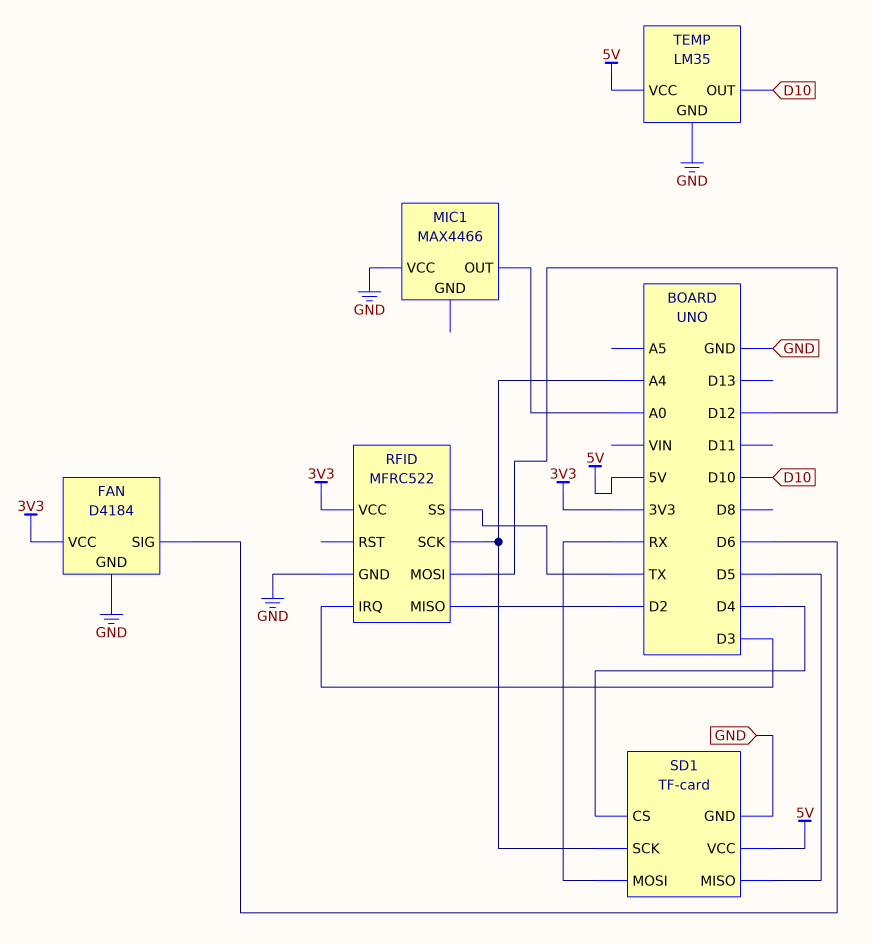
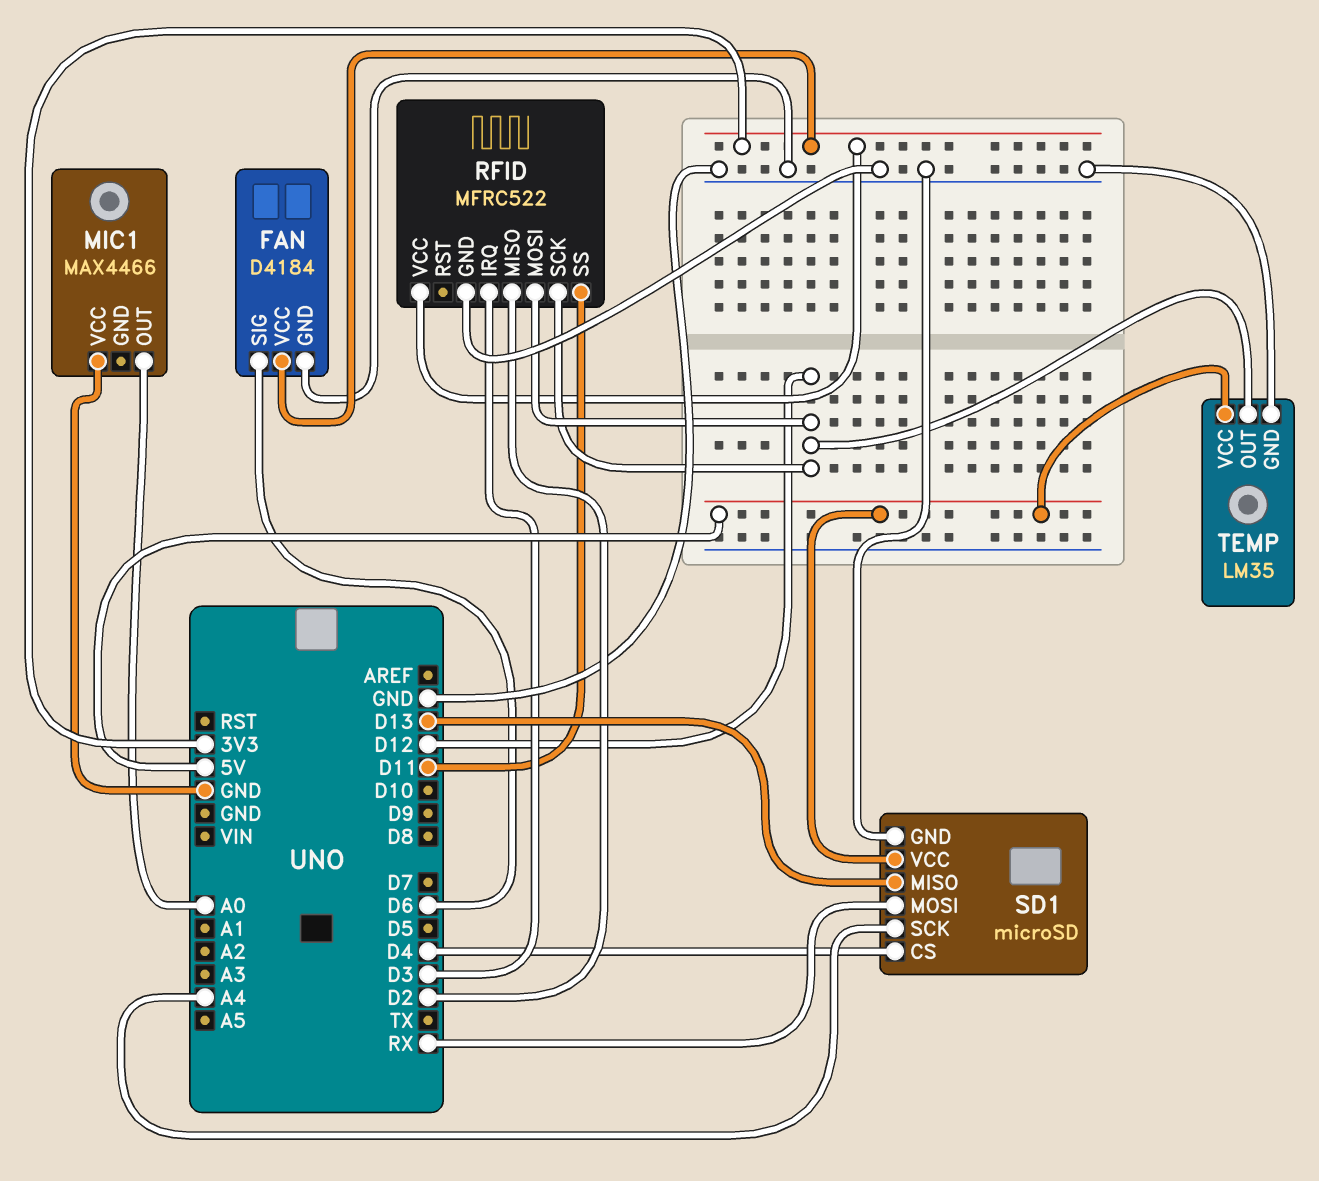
RFID pin SCK: A4 -> D12
RFID pin SS: TX -> D11
SD1: TF-card -> microSD
SD1 pin MISO: D5 -> D13
TEMP pin OUT: D10 -> D12

